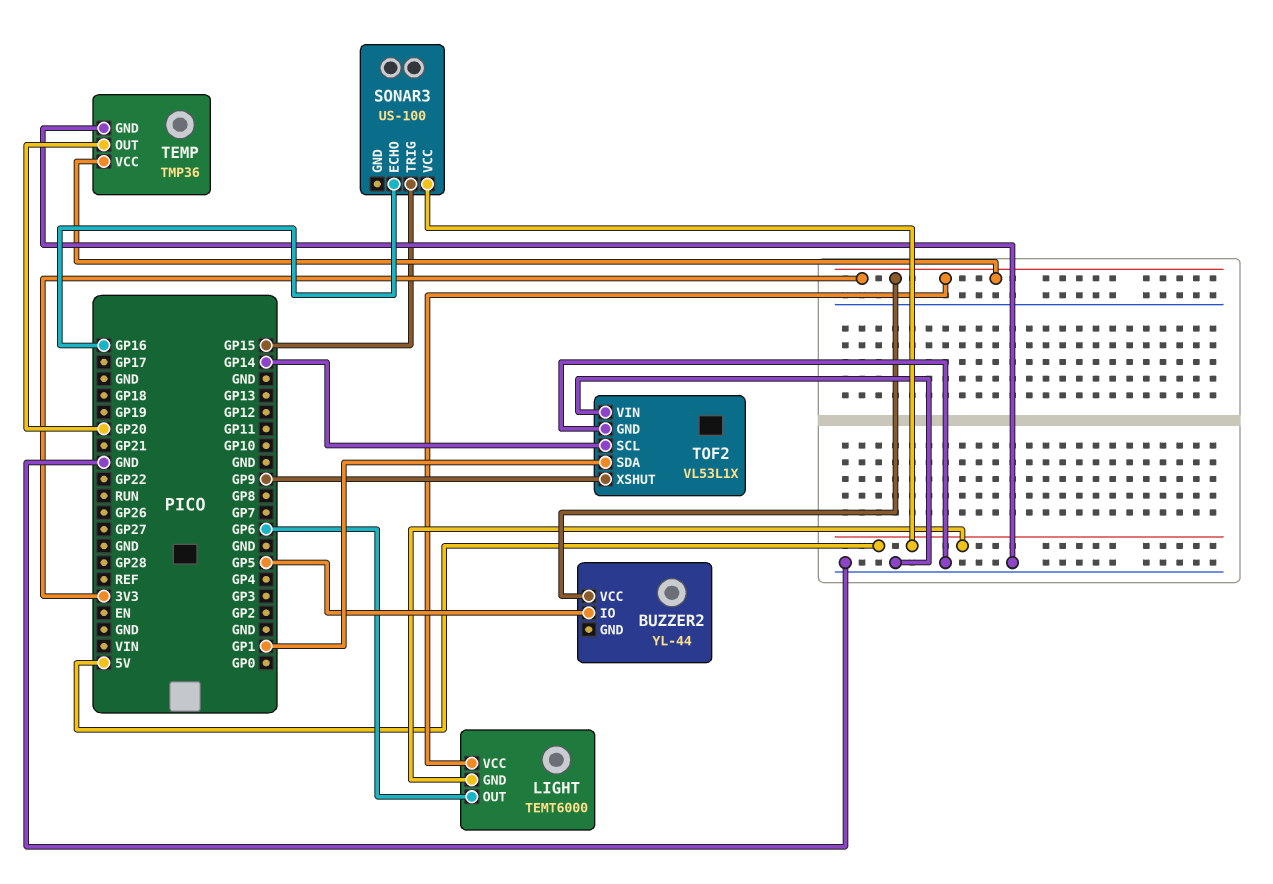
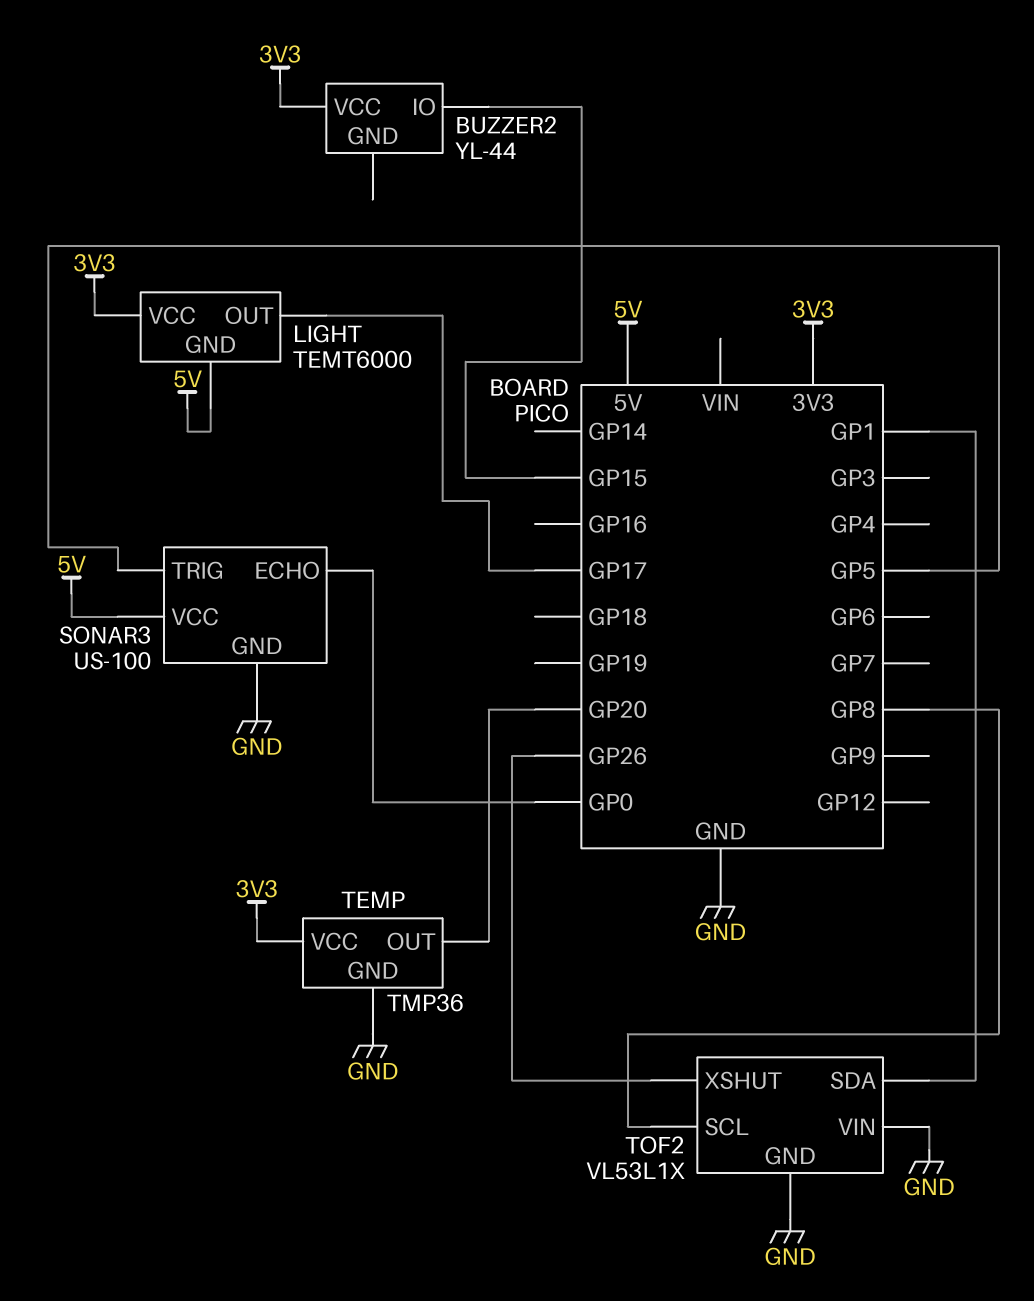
BUZZER2 pin IO: GP5 -> GP15
LIGHT pin OUT: GP6 -> GP17
SONAR3 pin ECHO: GP16 -> GP0
SONAR3 pin GND: none -> GND
SONAR3 pin TRIG: GP15 -> GP5
TOF2 pin SCL: GP14 -> GP8
TOF2 pin XSHUT: GP9 -> GP26

